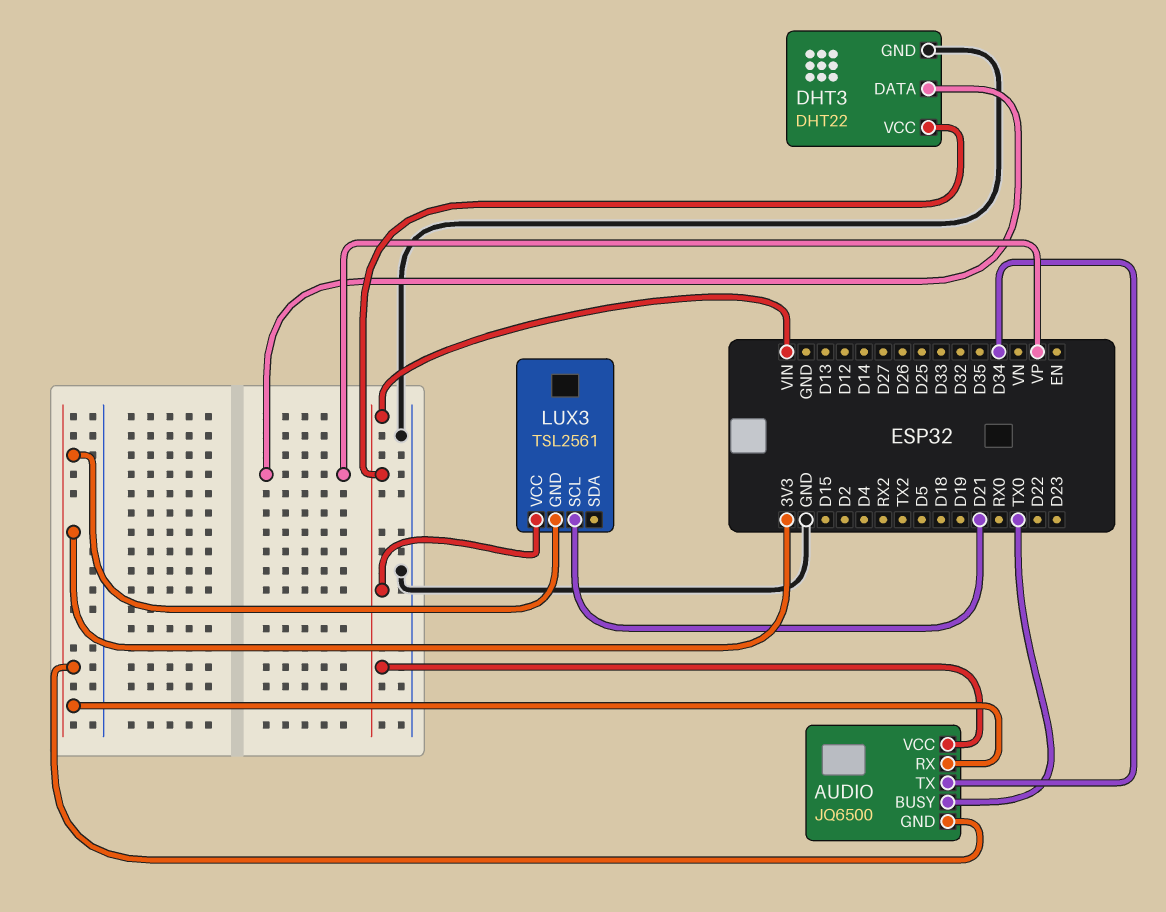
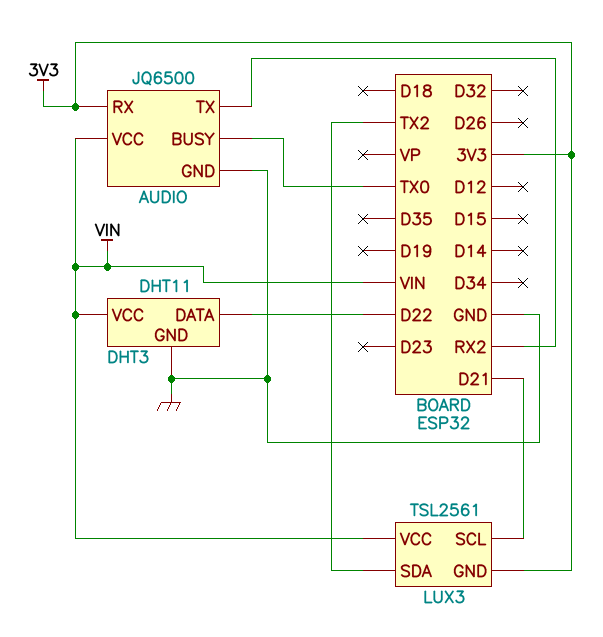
AUDIO pin GND: 3V3 -> GND
AUDIO pin TX: D34 -> RX2
DHT3: DHT22 -> DHT11
DHT3 pin DATA: VP -> D22
LUX3 pin SDA: none -> TX2

